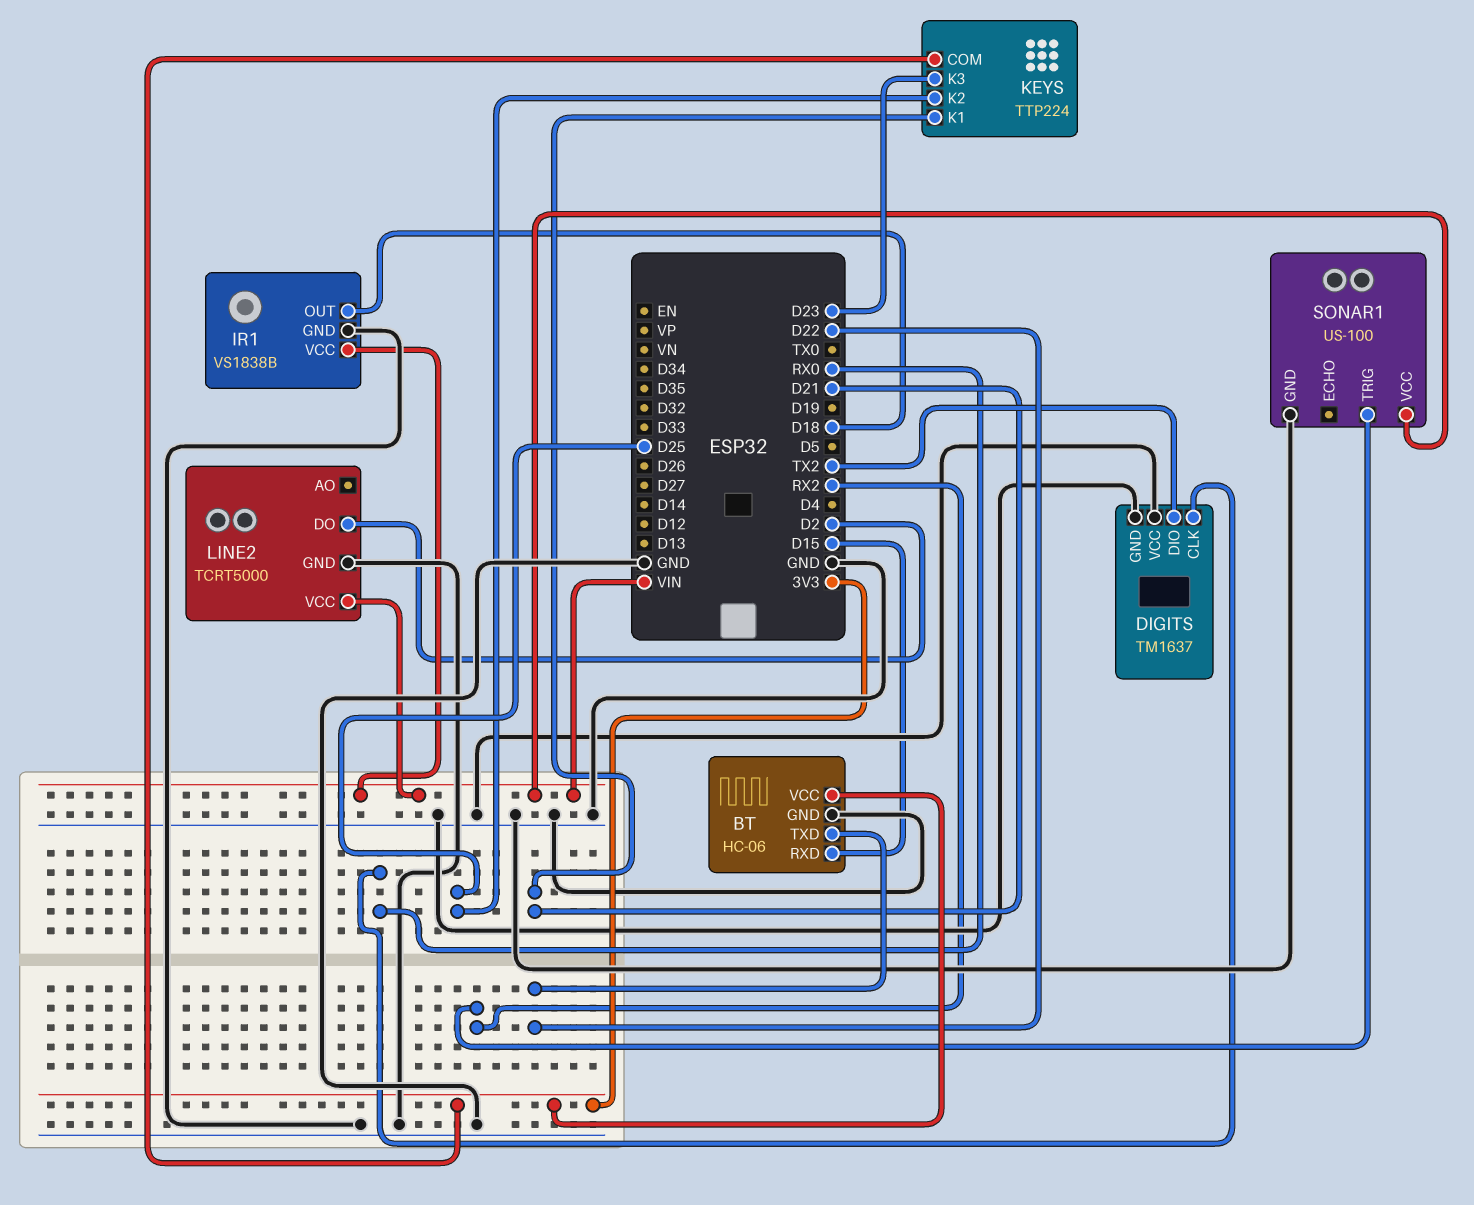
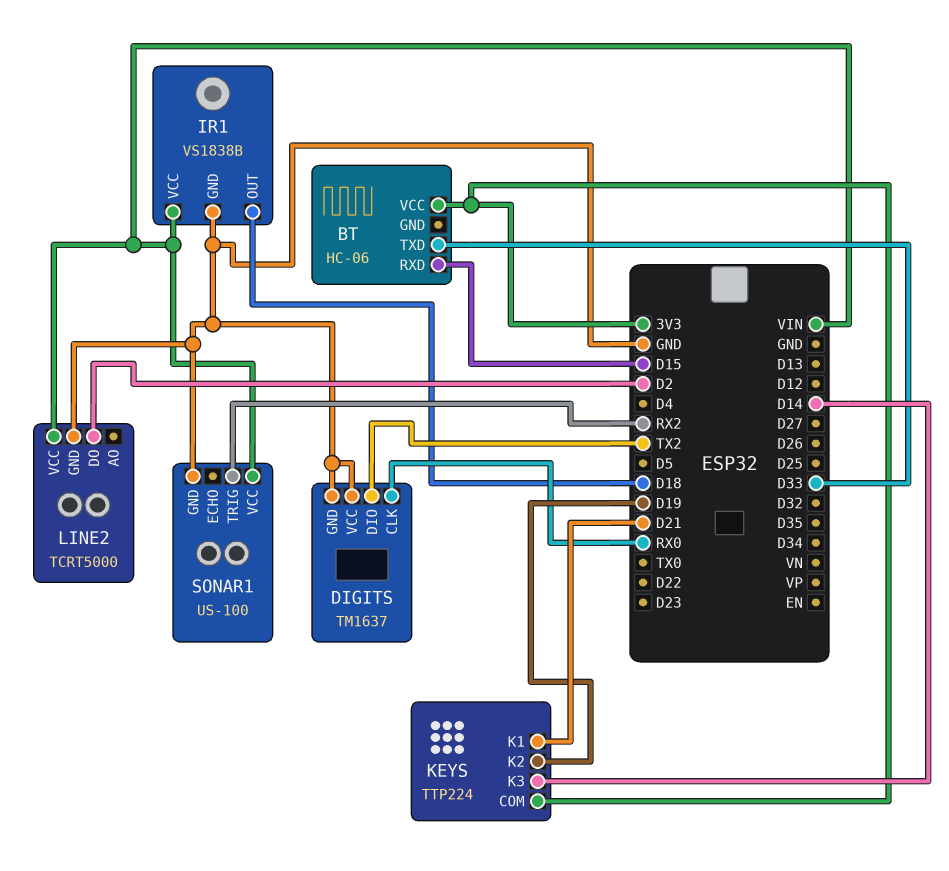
BT pin GND: GND -> none
BT pin TXD: D22 -> D33
KEYS pin K2: D25 -> D19
KEYS pin K3: D23 -> D14

